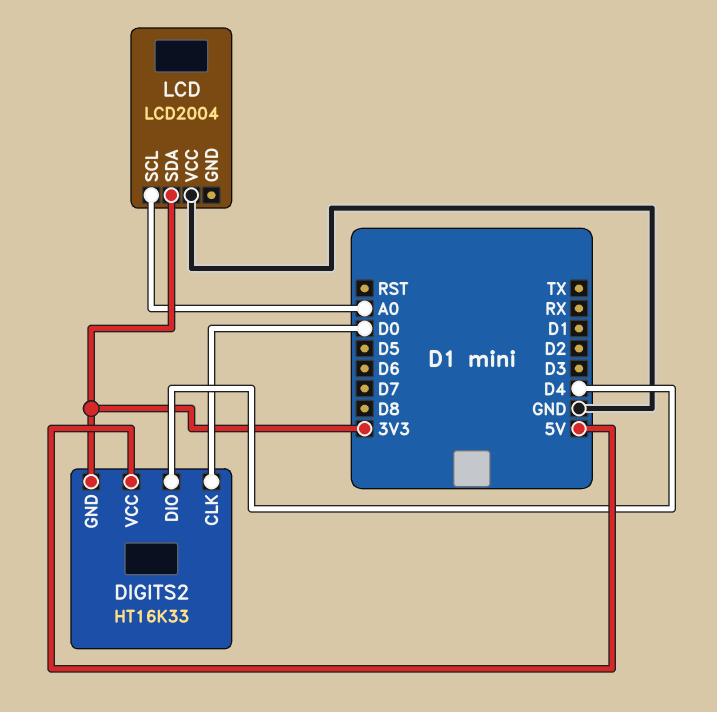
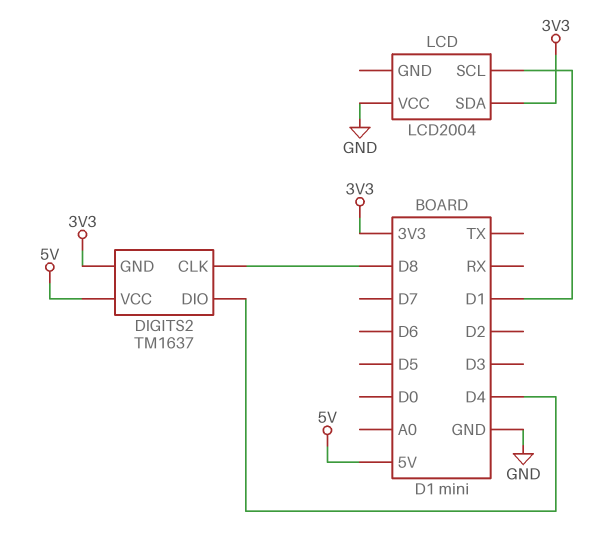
DIGITS2: HT16K33 -> TM1637
DIGITS2 pin CLK: D0 -> D8
LCD pin SCL: A0 -> D1

